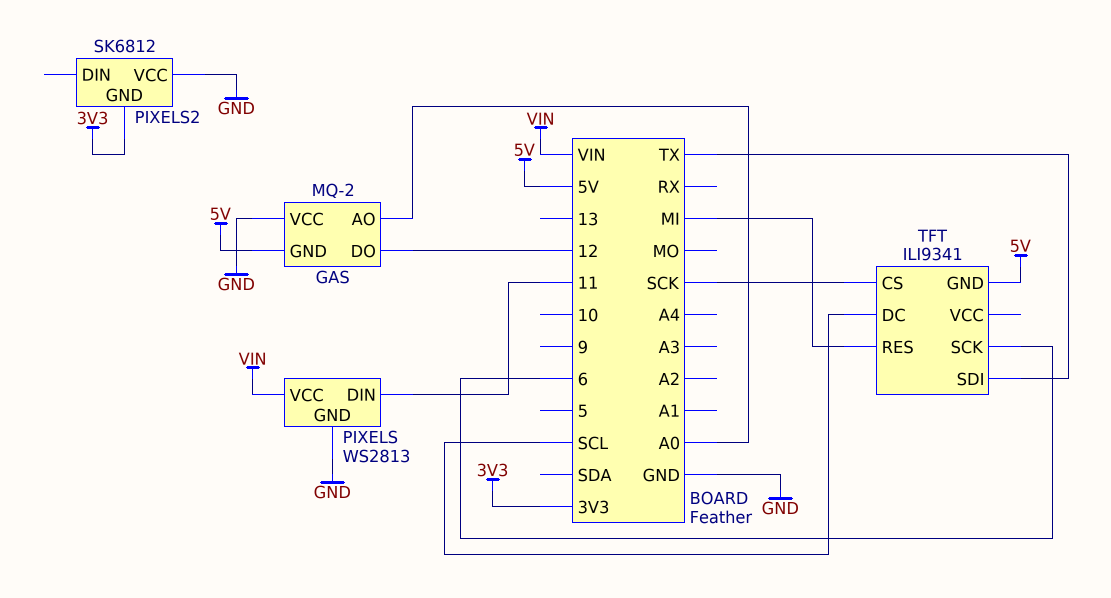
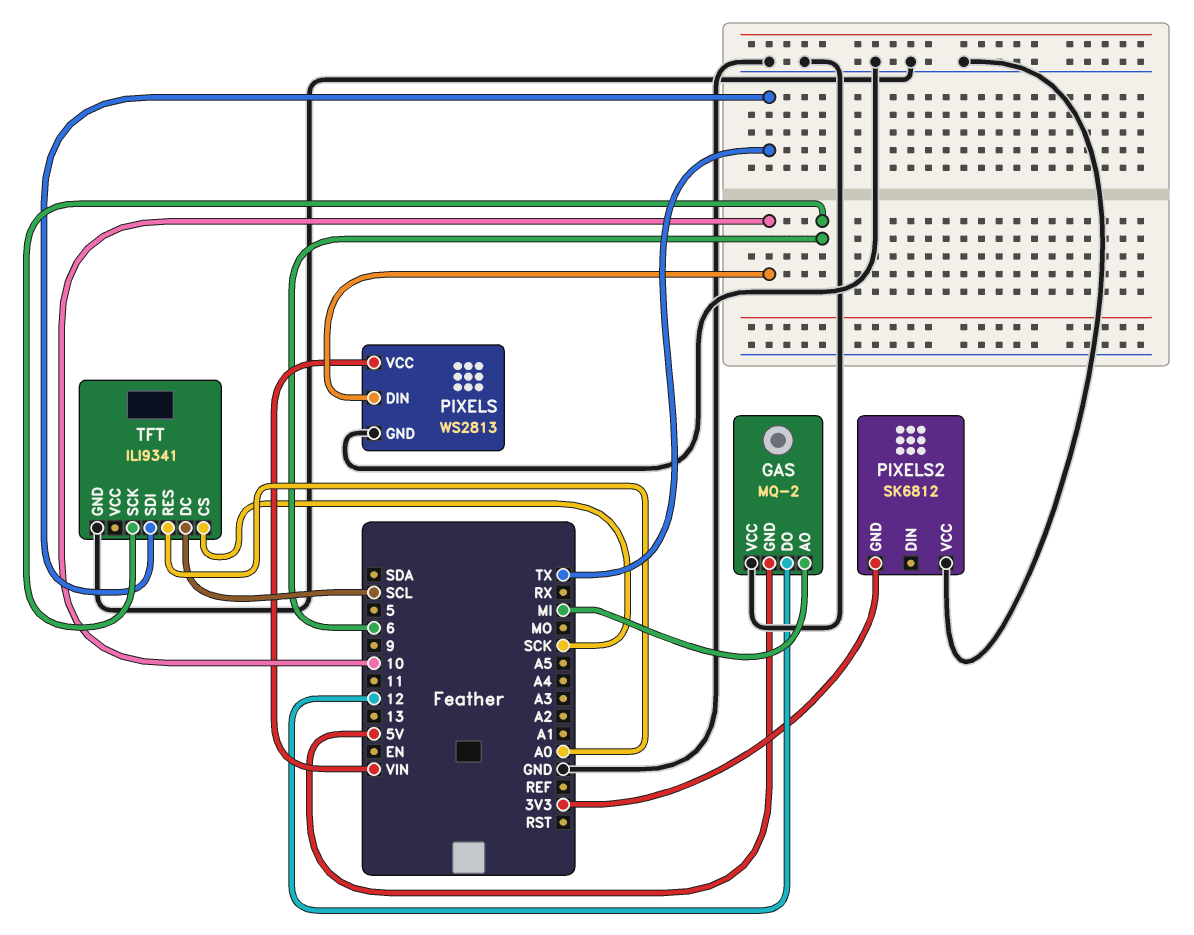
GAS pin AO: A0 -> MI
PIXELS pin DIN: 11 -> 10
TFT pin GND: 5V -> GND
TFT pin RES: MI -> A0

